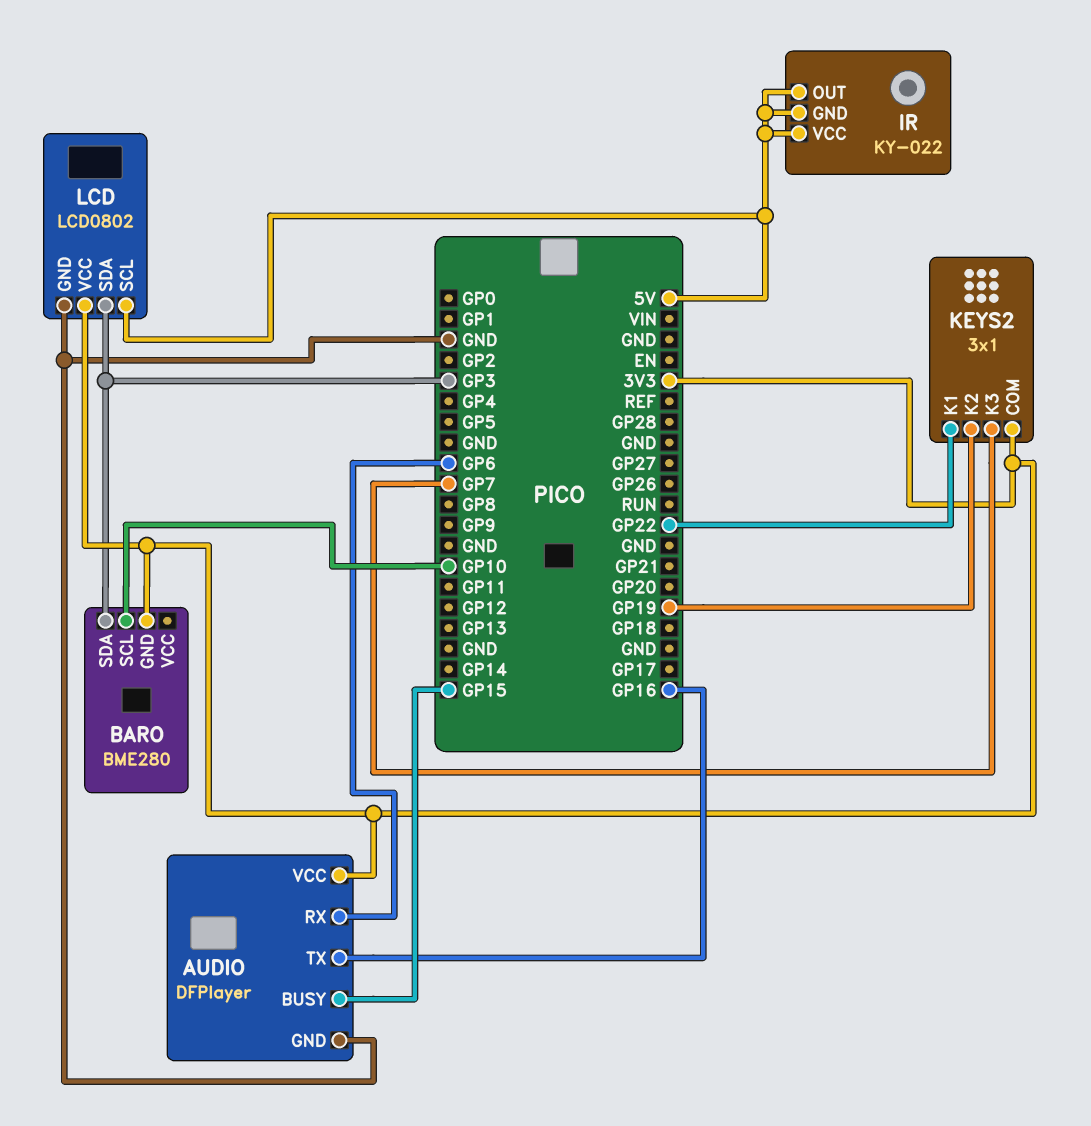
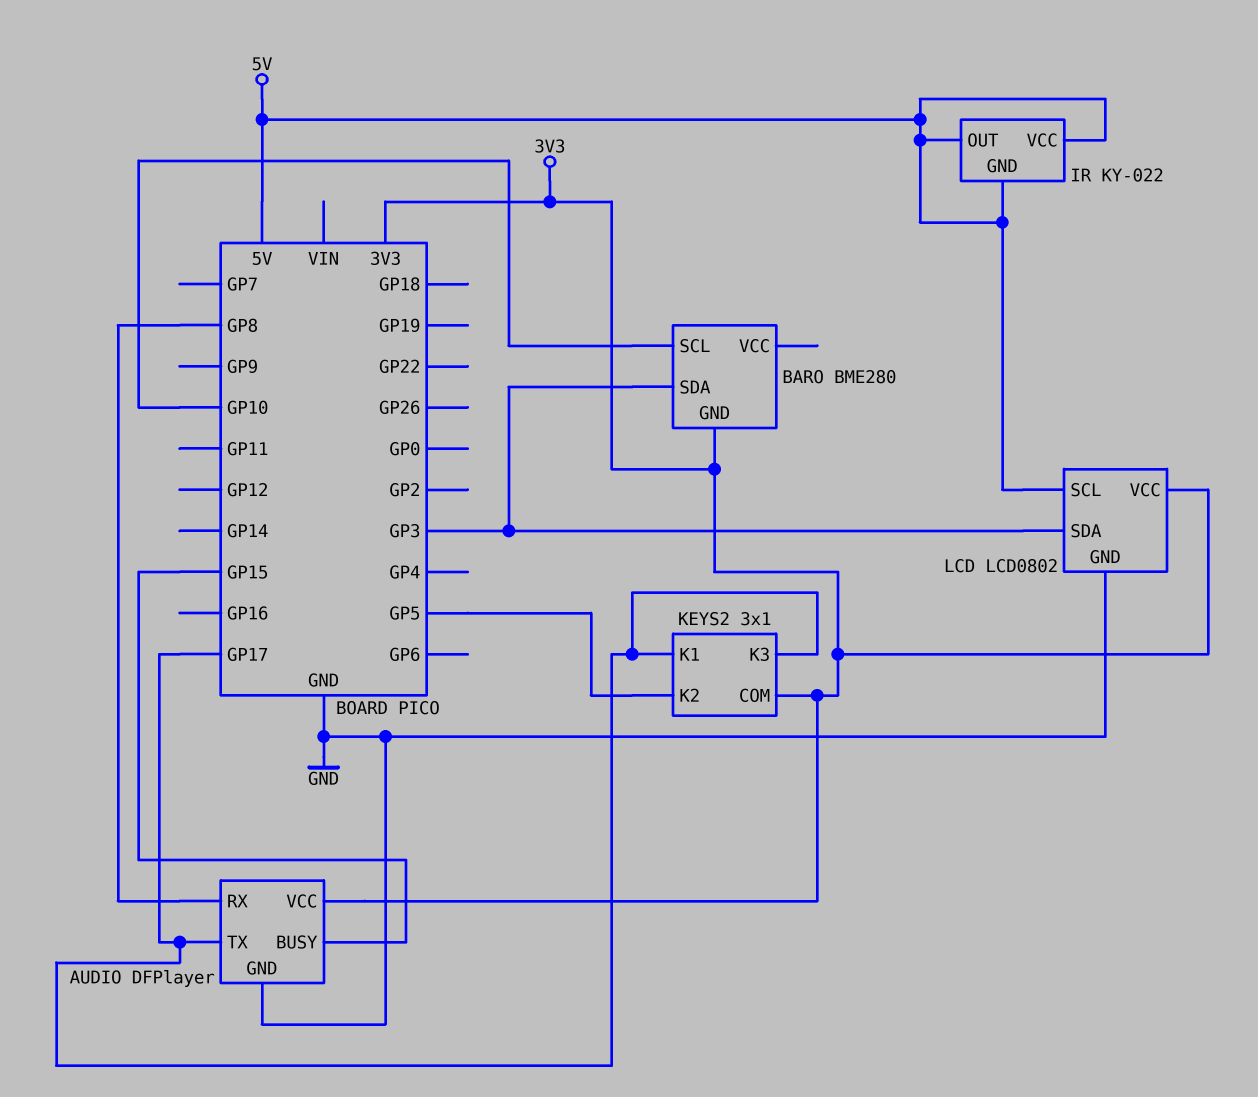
AUDIO pin RX: GP6 -> GP8
AUDIO pin TX: GP16 -> GP17
KEYS2 pin K1: GP22 -> GP17
KEYS2 pin K2: GP19 -> GP5
KEYS2 pin K3: GP7 -> GP17

